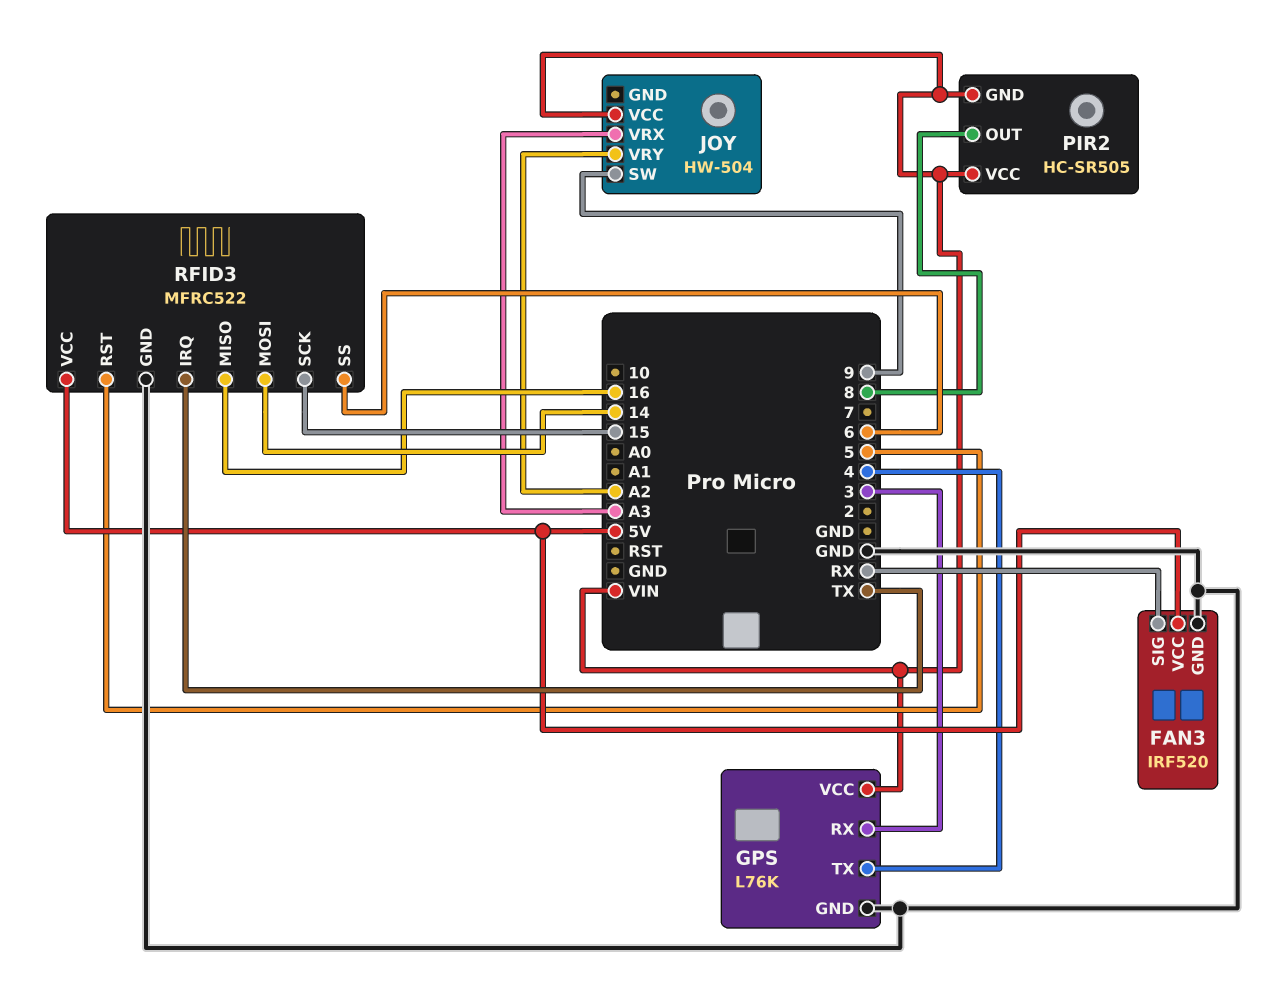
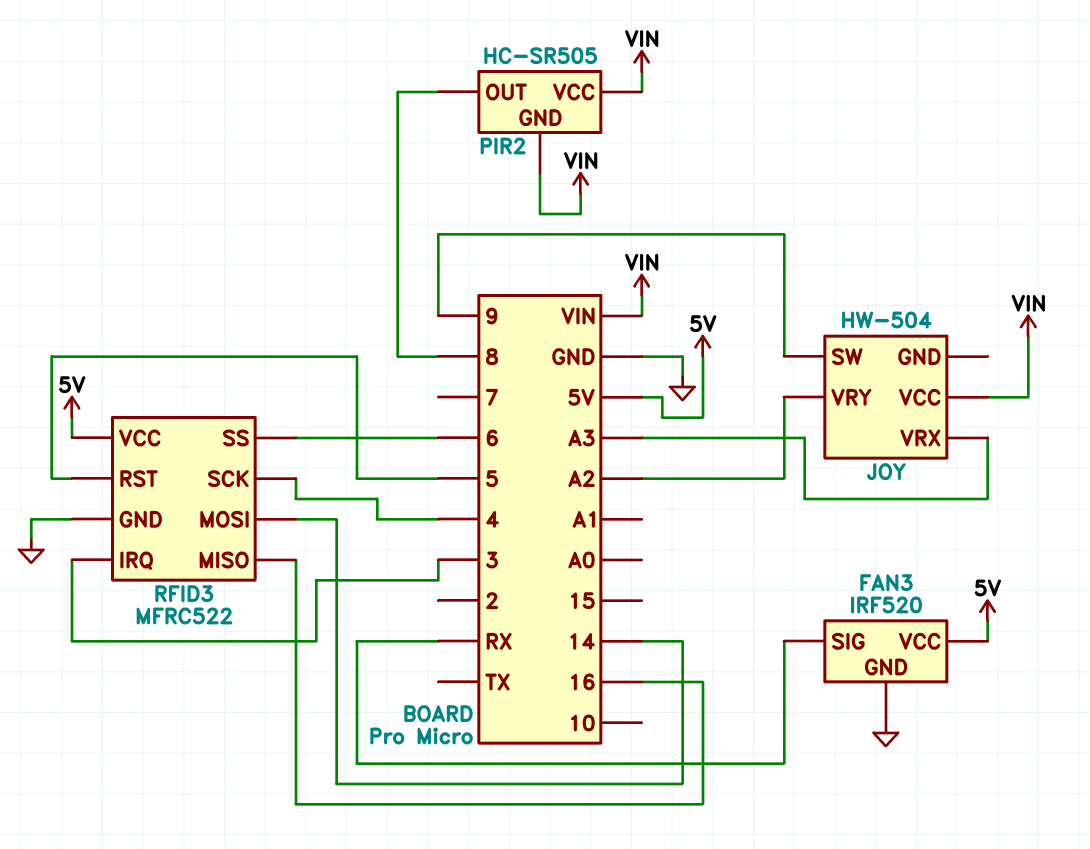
GPS: L76K -> none
GPS pin GND: GND -> none
GPS pin RX: 3 -> none
GPS pin TX: 4 -> none
GPS pin VCC: VIN -> none
RFID3 pin IRQ: TX -> 3
RFID3 pin SCK: 15 -> 4

